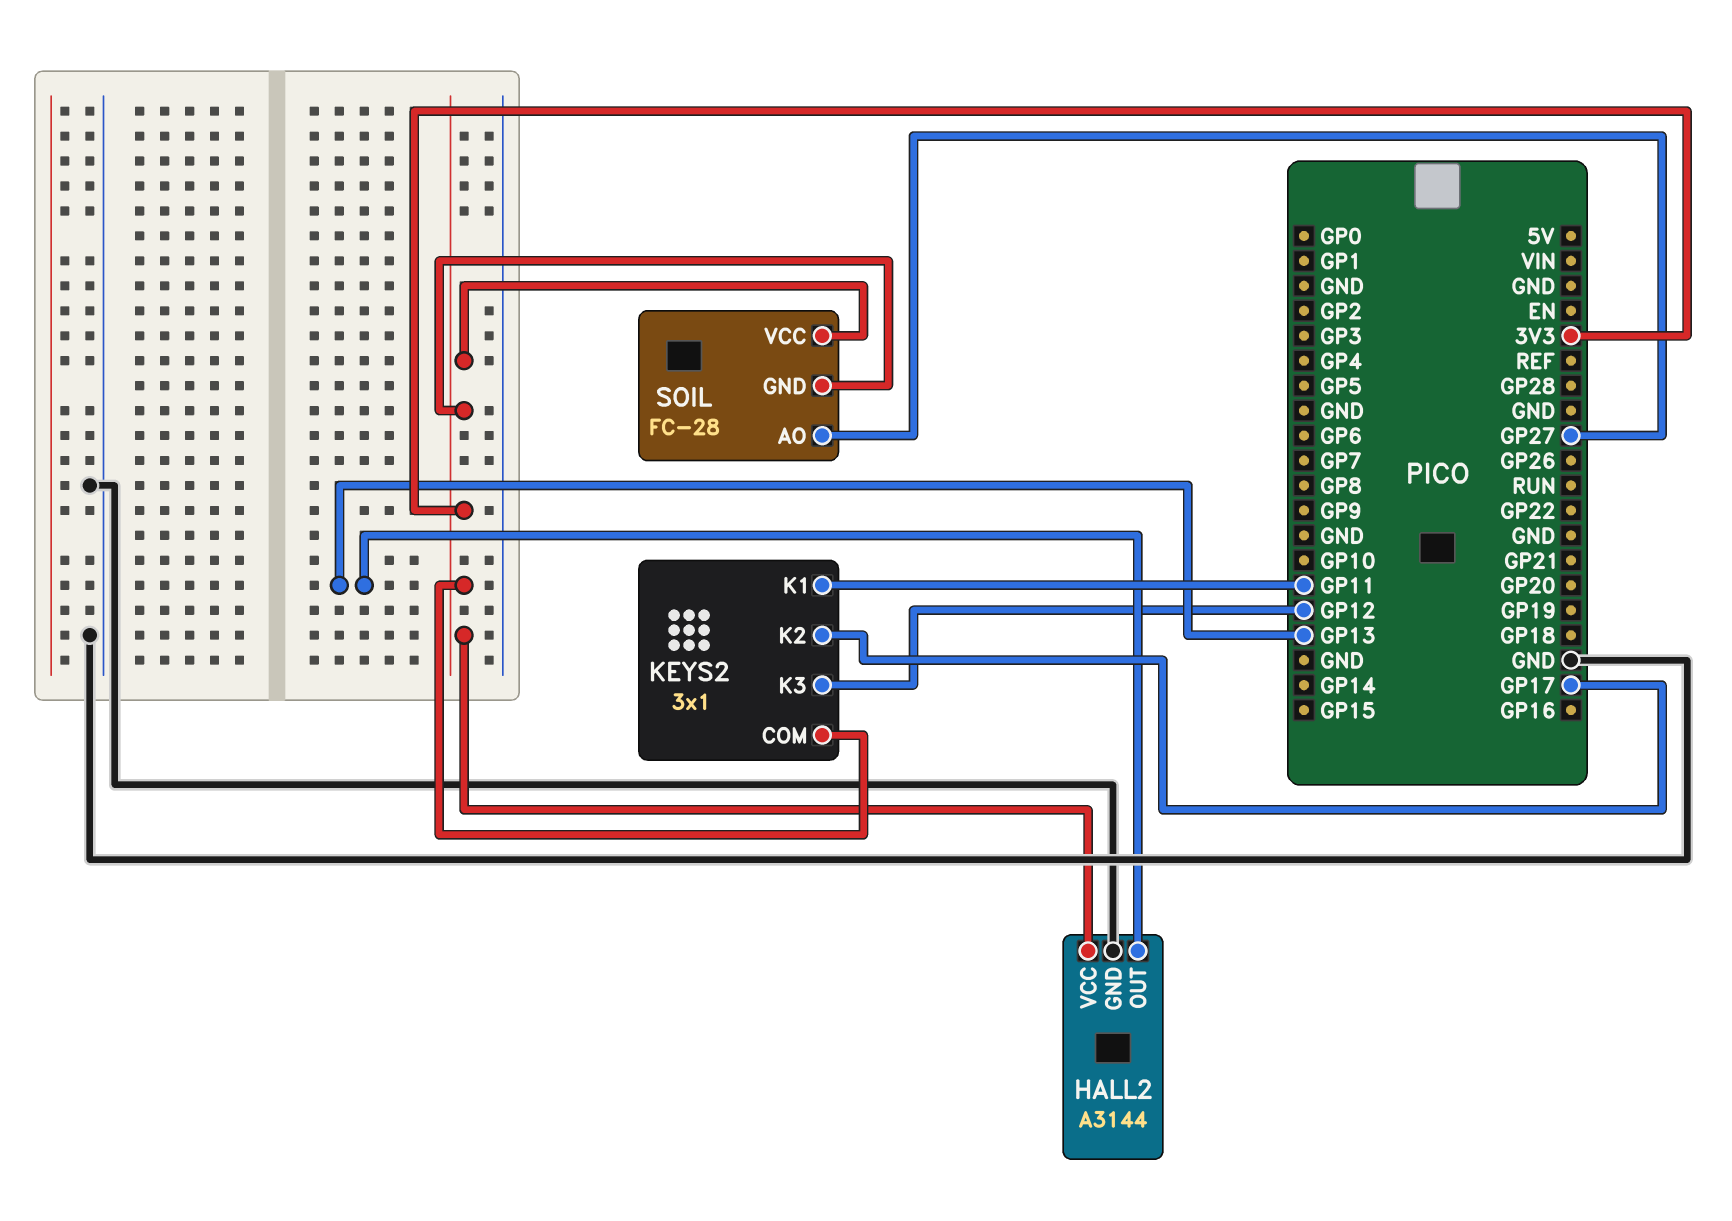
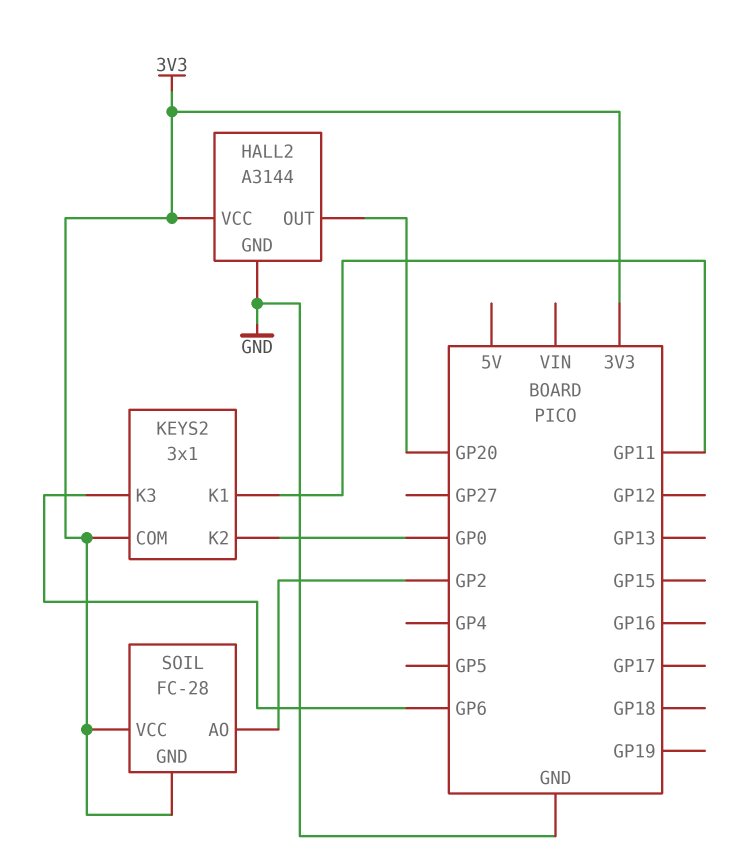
HALL2 pin OUT: GP13 -> GP20
KEYS2 pin K2: GP17 -> GP0
KEYS2 pin K3: GP12 -> GP6
SOIL pin AO: GP27 -> GP2

